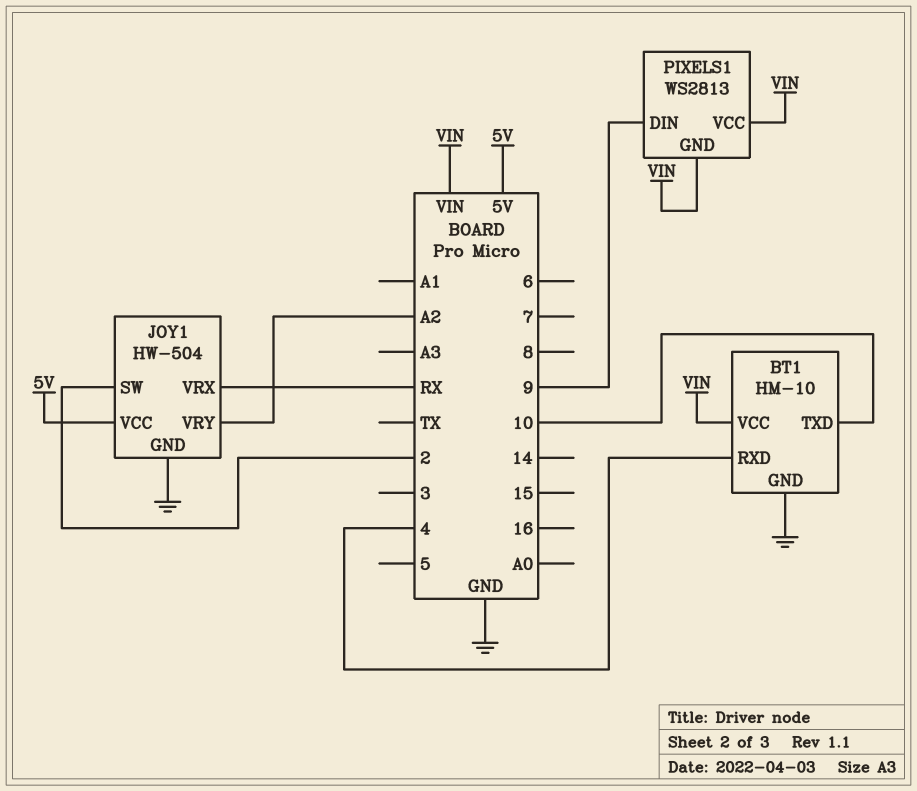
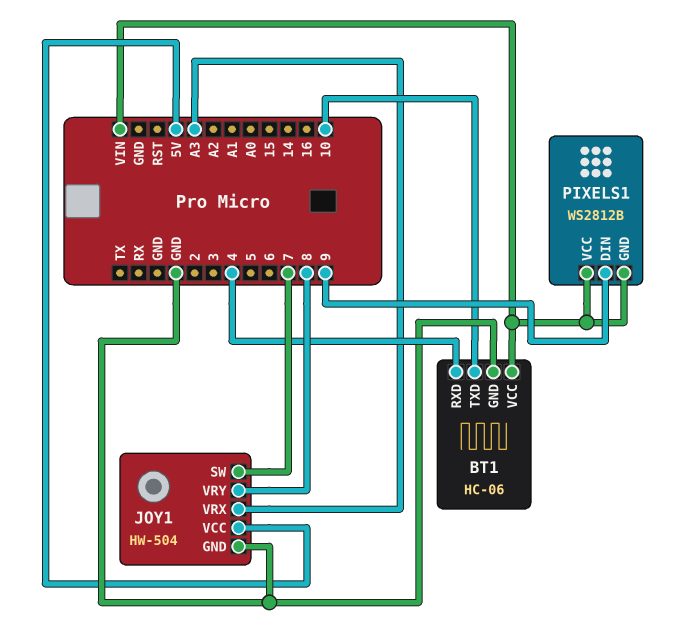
BT1: HM-10 -> HC-06
JOY1 pin SW: 2 -> 7
JOY1 pin VRX: RX -> A3
JOY1 pin VRY: A2 -> 8
PIXELS1: WS2813 -> WS2812B

